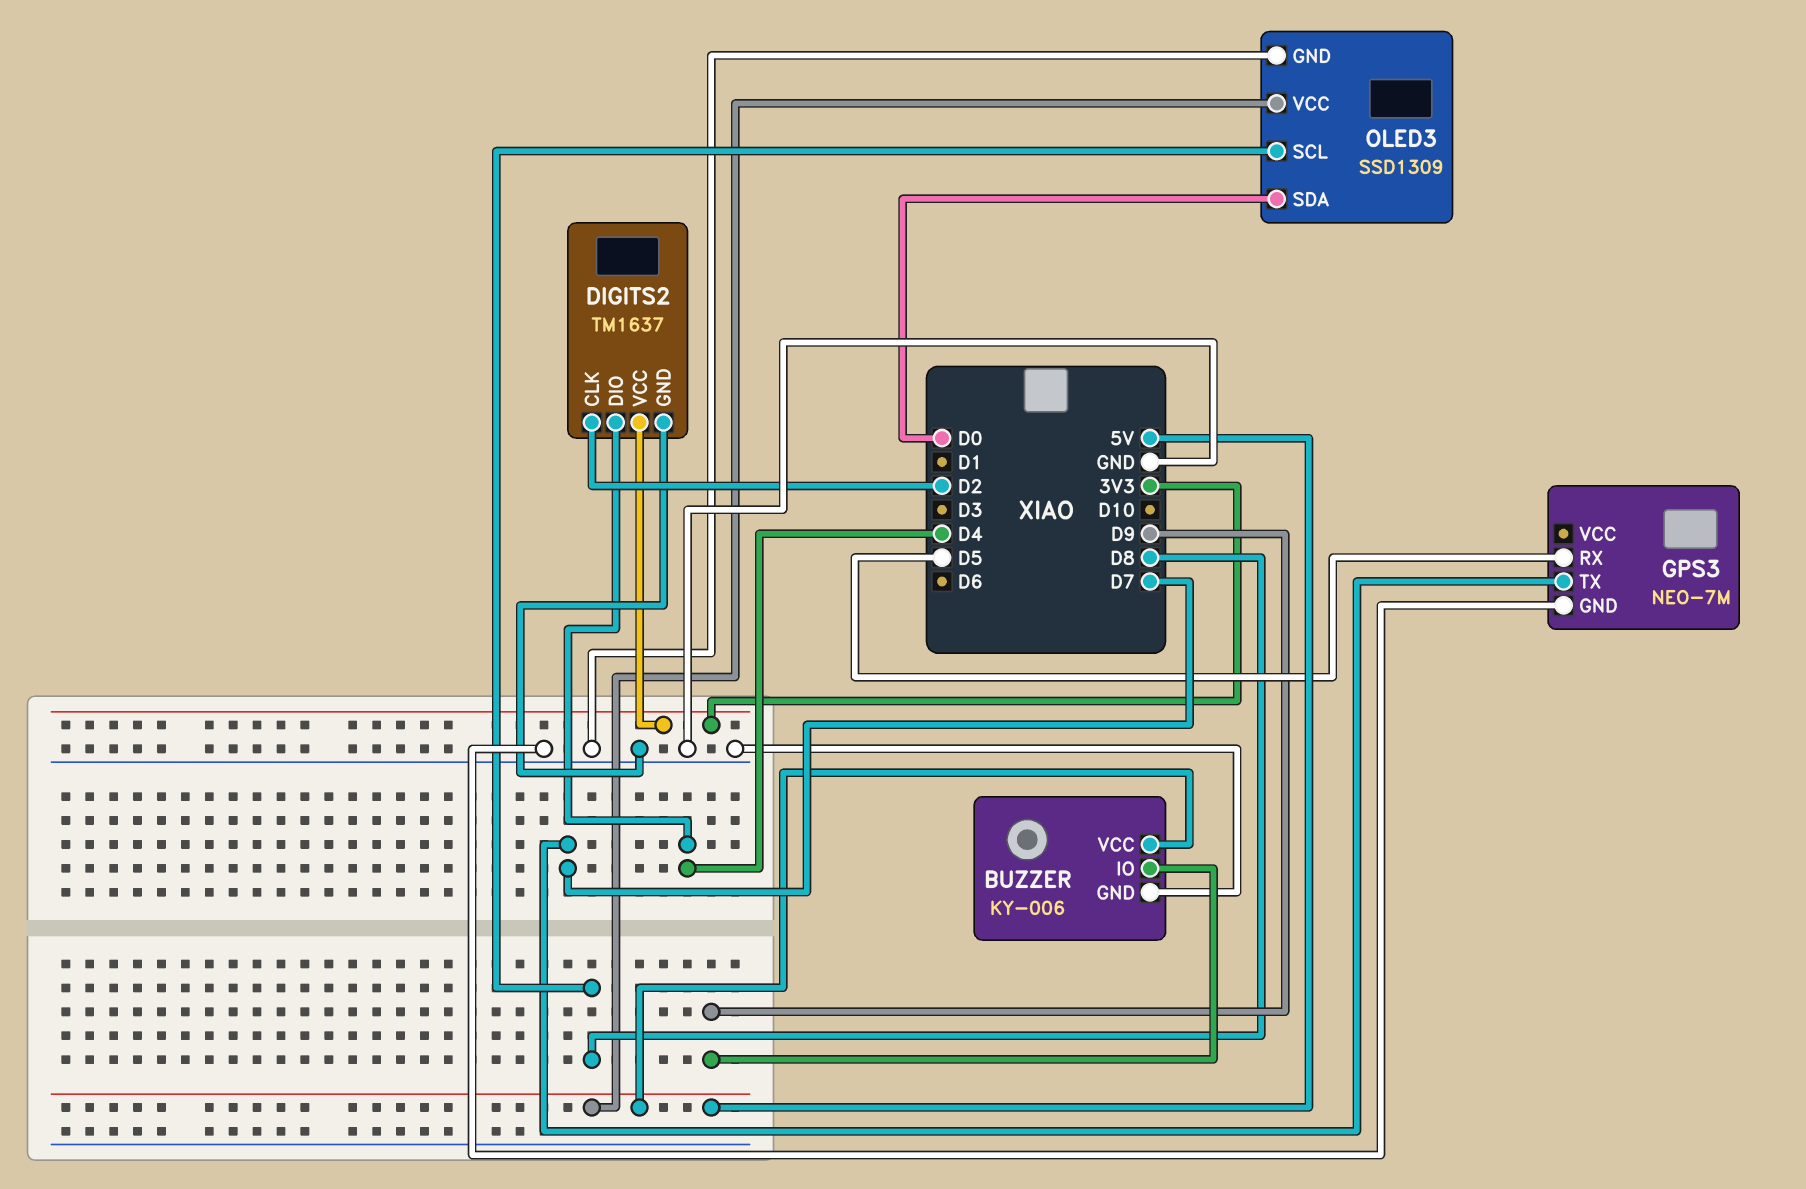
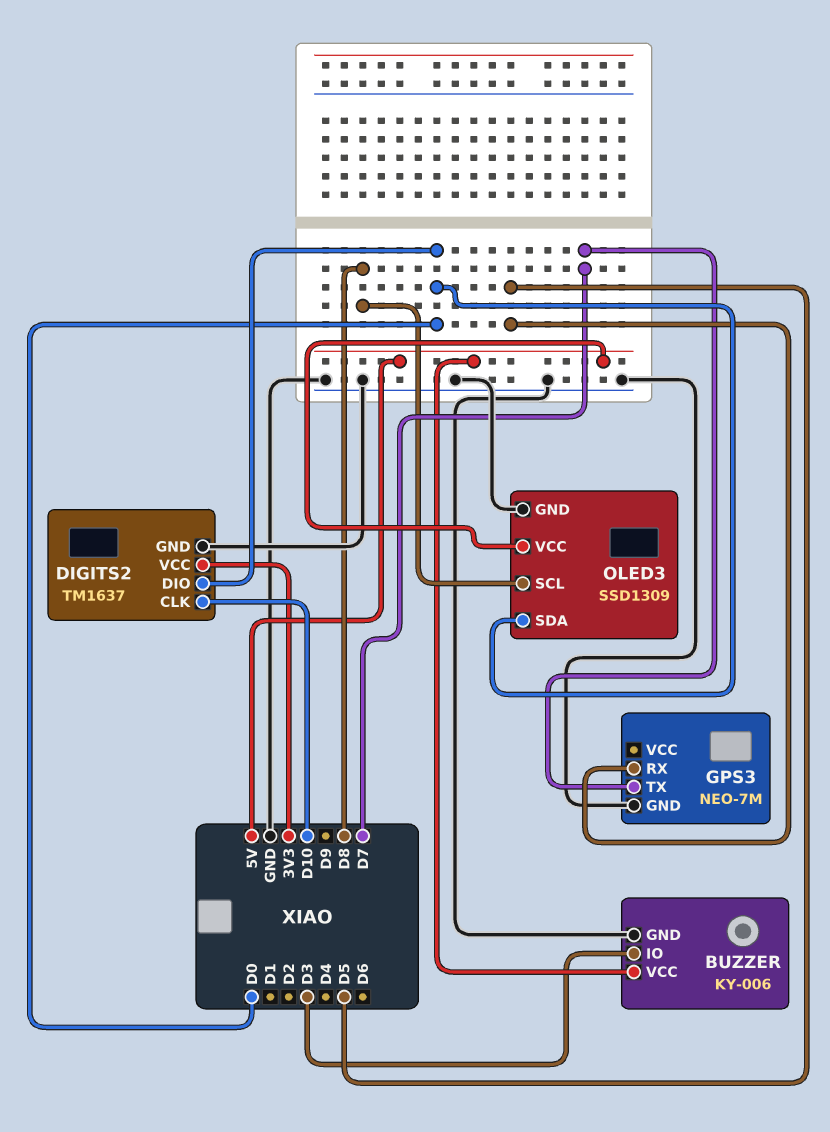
BUZZER pin IO: D9 -> D3
DIGITS2 pin CLK: D2 -> D10
DIGITS2 pin DIO: D4 -> D0

